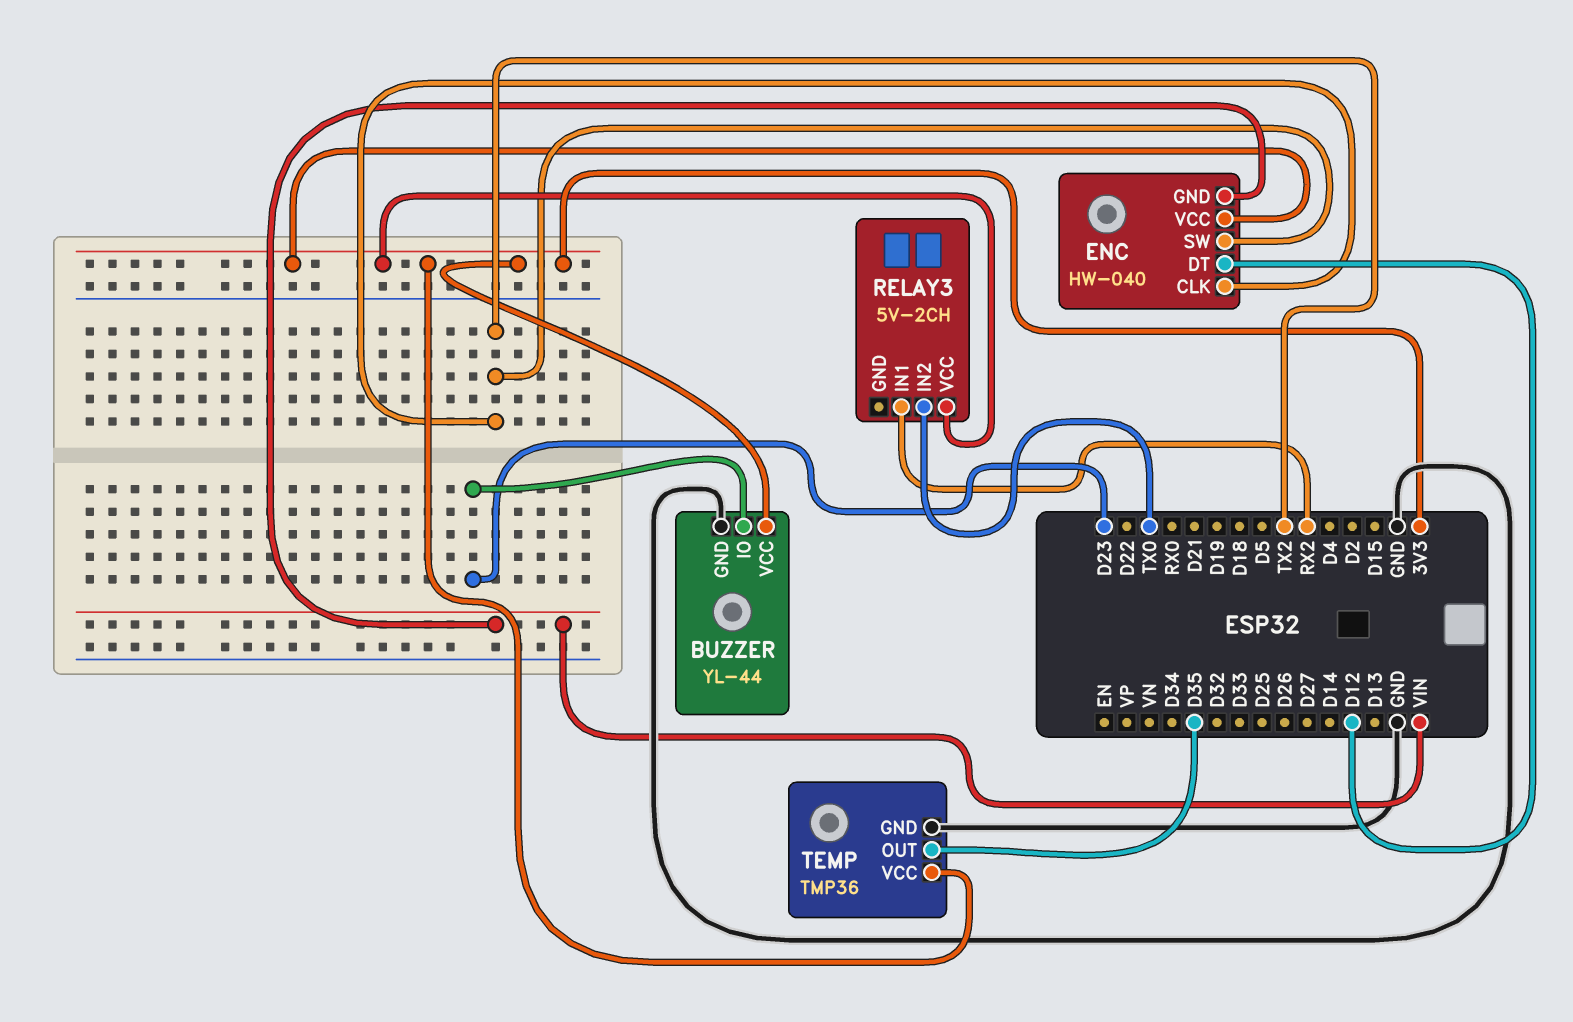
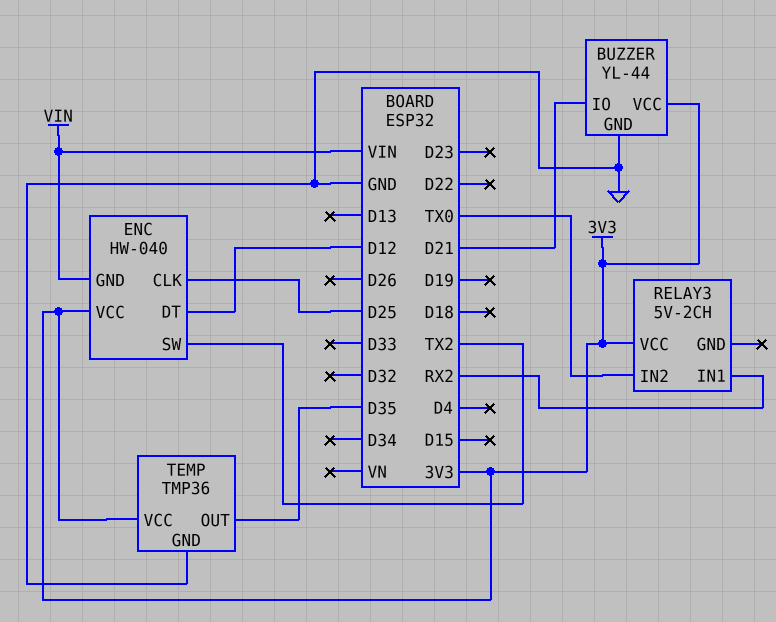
BUZZER pin IO: D23 -> D21
ENC pin CLK: TX2 -> D25

